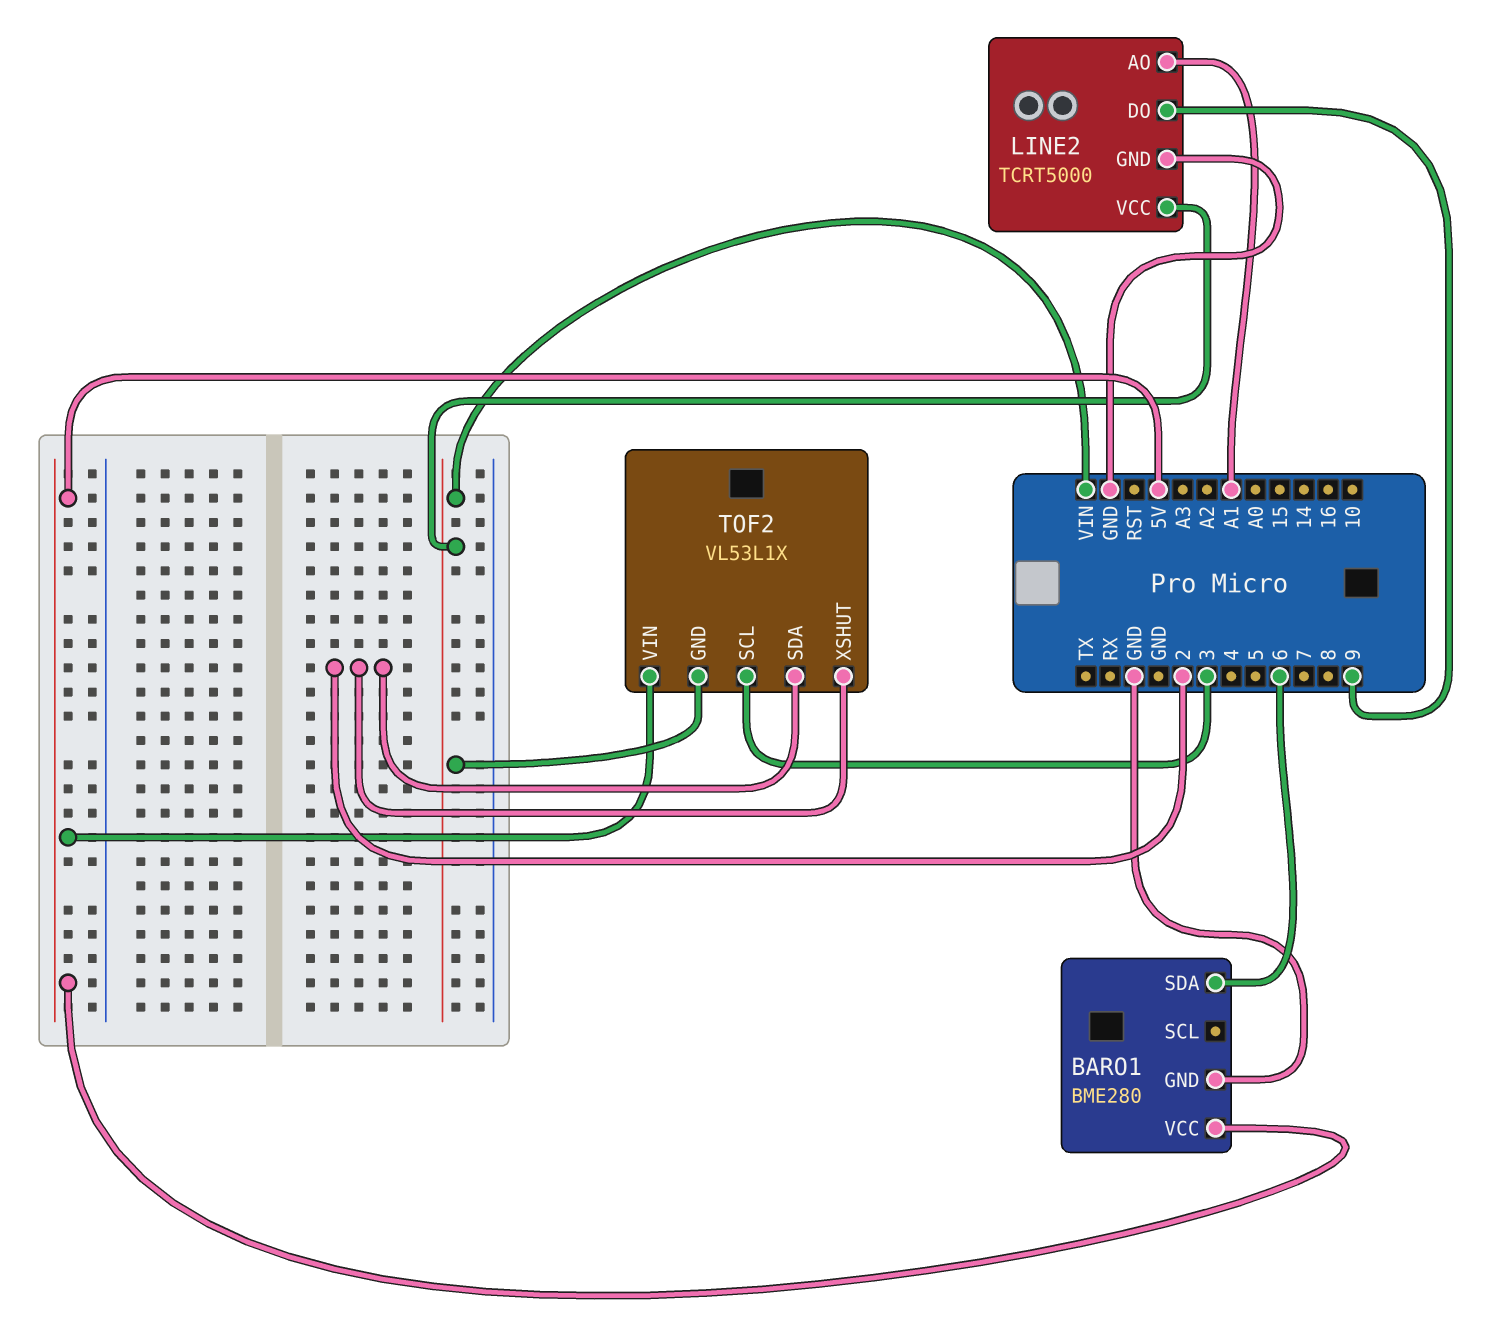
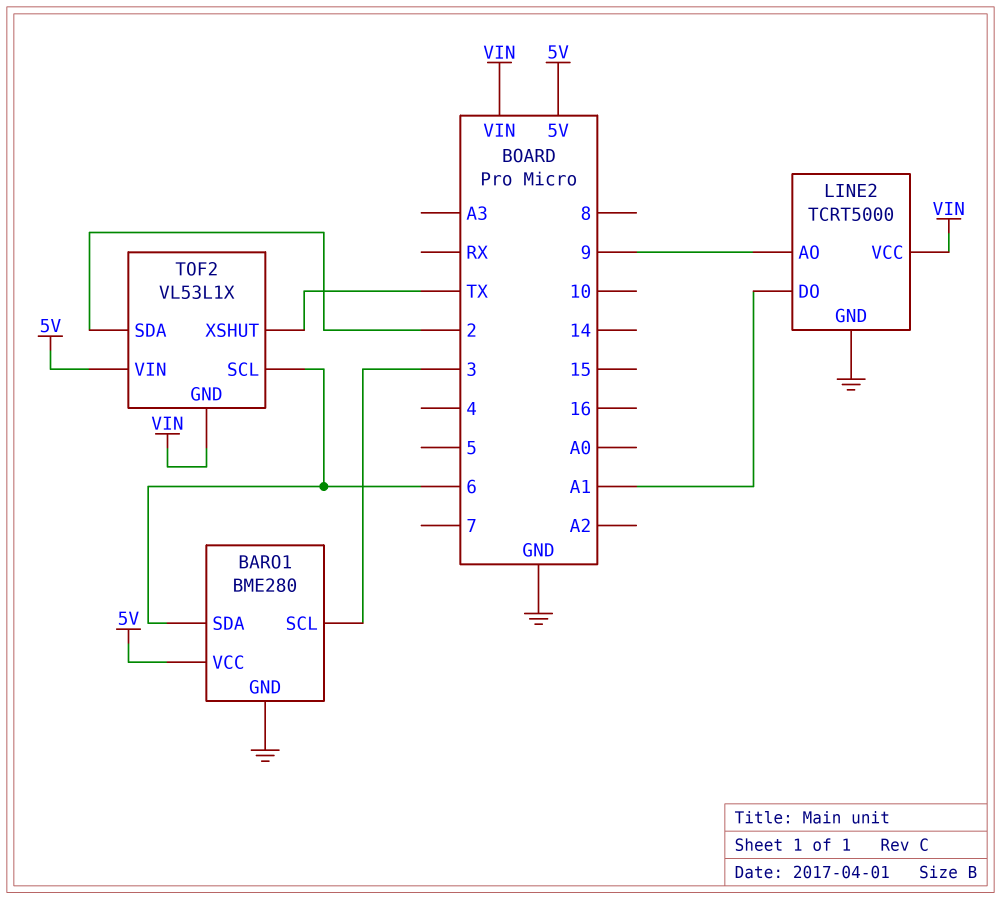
BARO1 pin SCL: none -> 3
LINE2 pin AO: A1 -> 9
LINE2 pin DO: 9 -> A1
TOF2 pin SCL: 3 -> 6
TOF2 pin XSHUT: 2 -> TX

